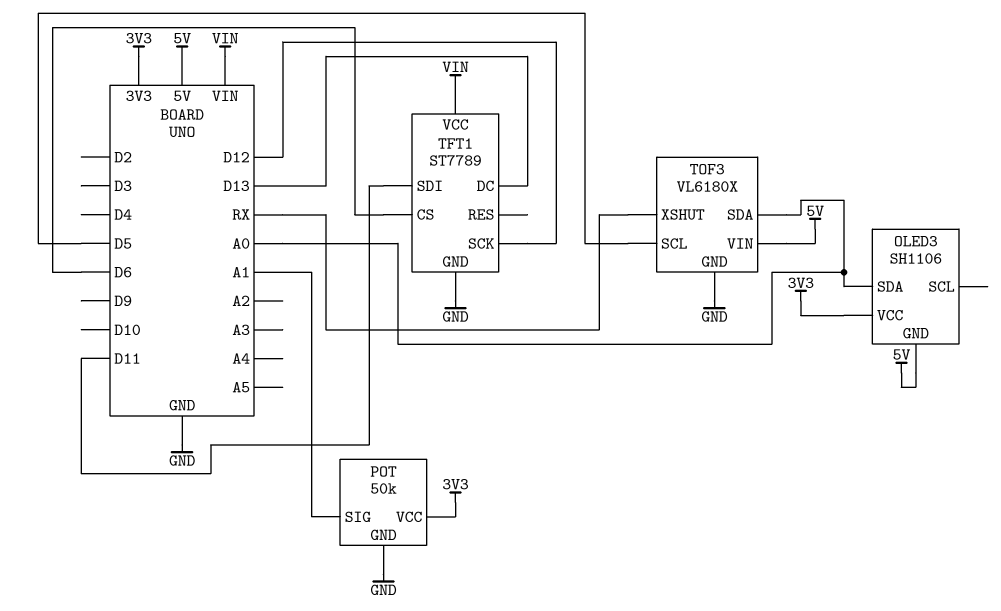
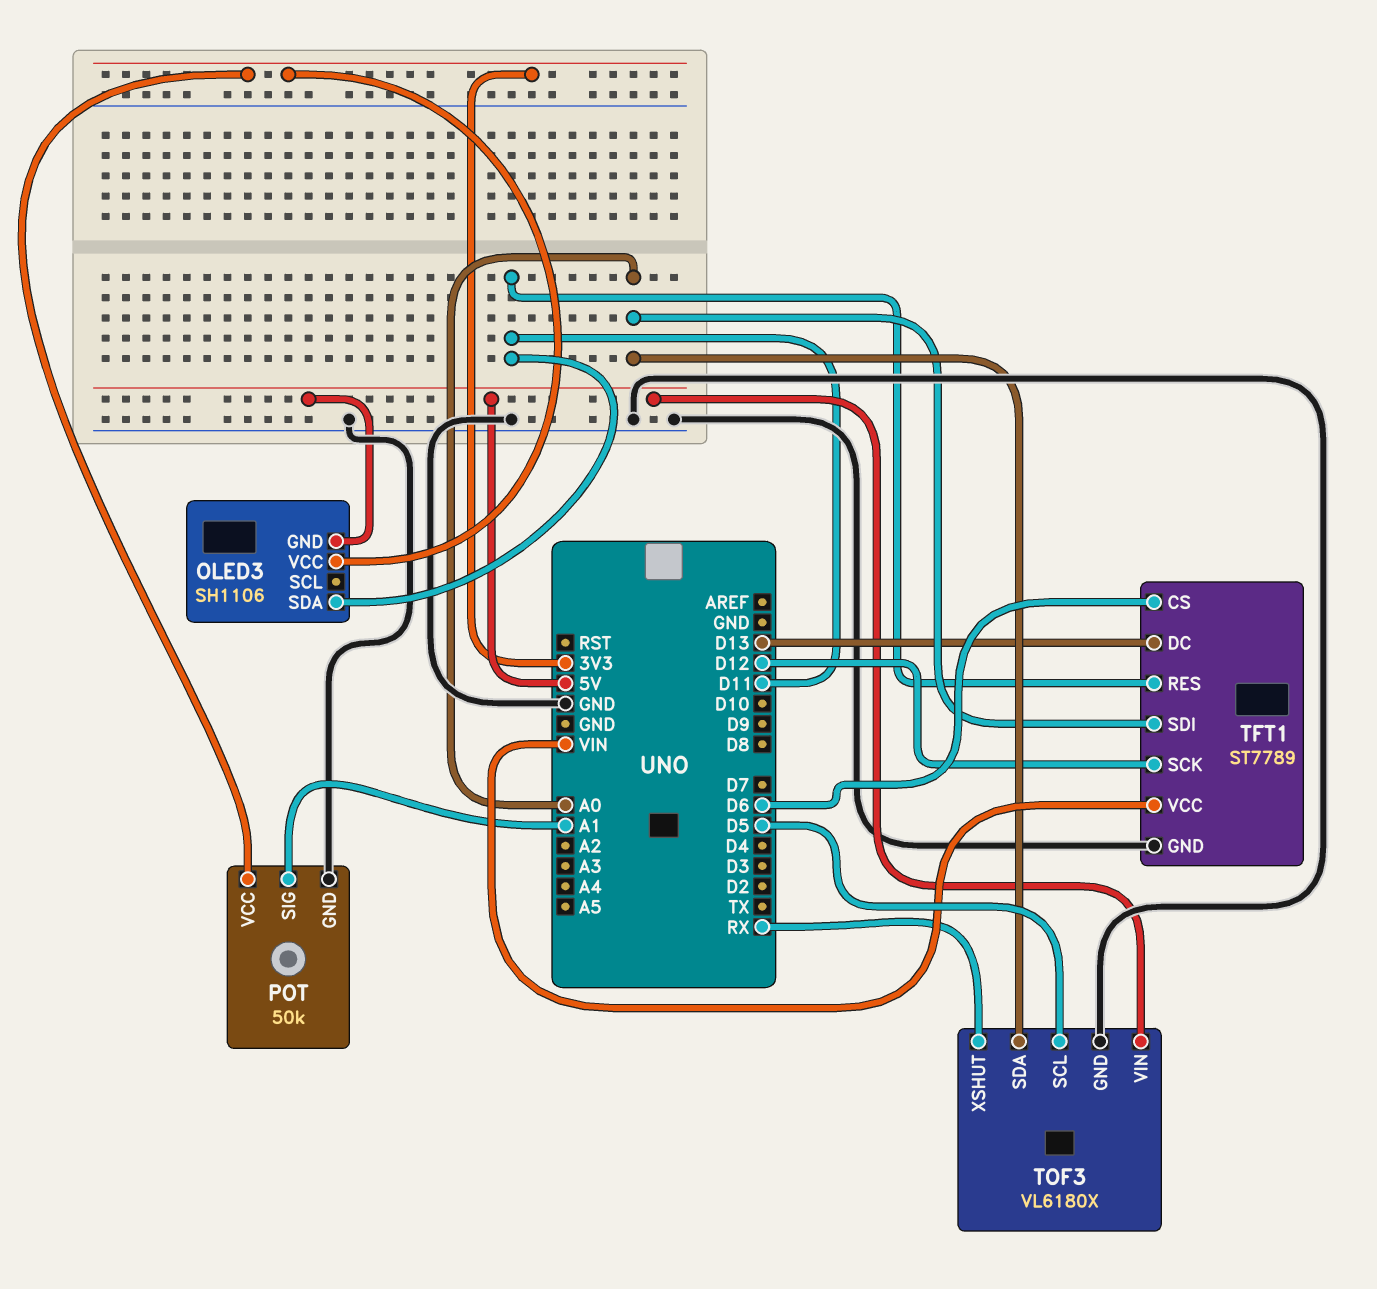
OLED3 pin SDA: A0 -> D11
TFT1 pin RES: none -> D11
TFT1 pin SDI: D11 -> A0

